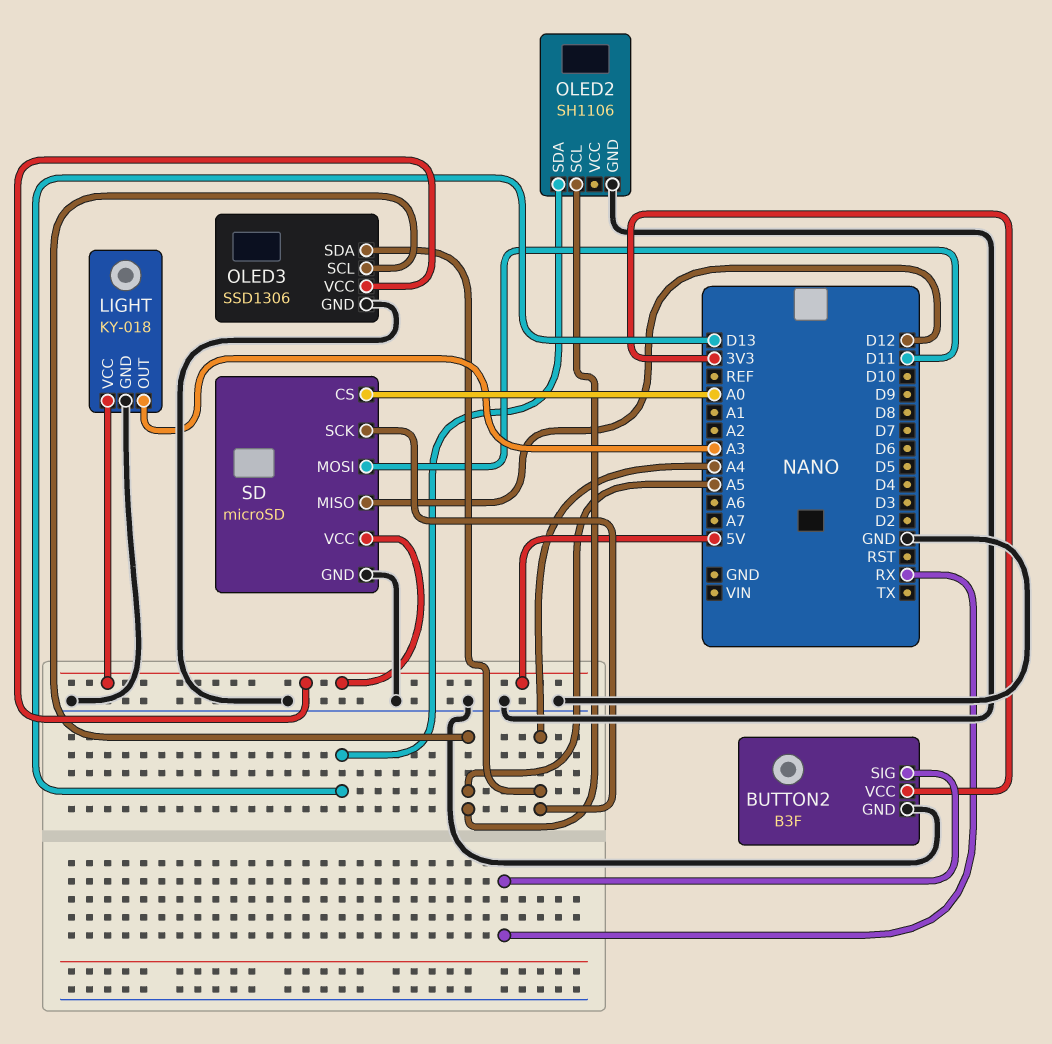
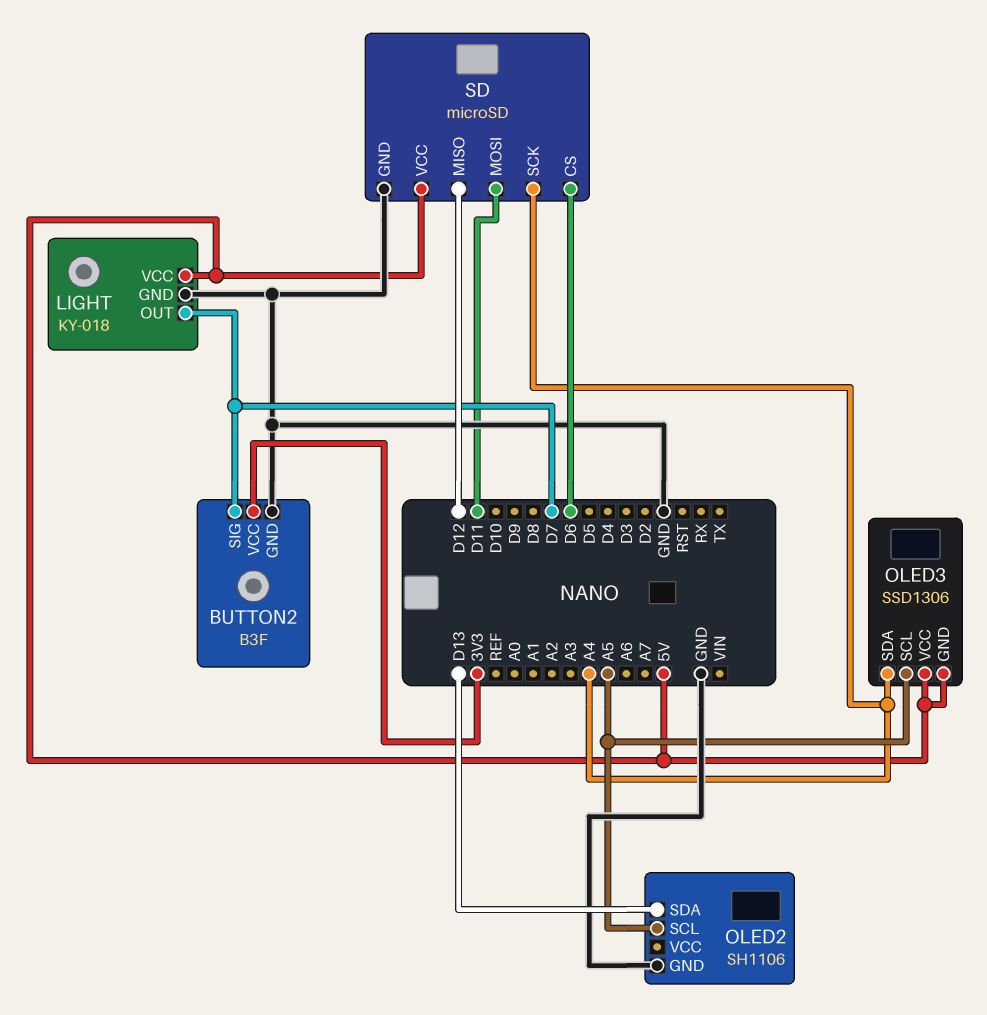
BUTTON2 pin SIG: RX -> D7
LIGHT pin OUT: A3 -> D7
OLED3 pin GND: GND -> 5V
SD pin CS: A0 -> D6

